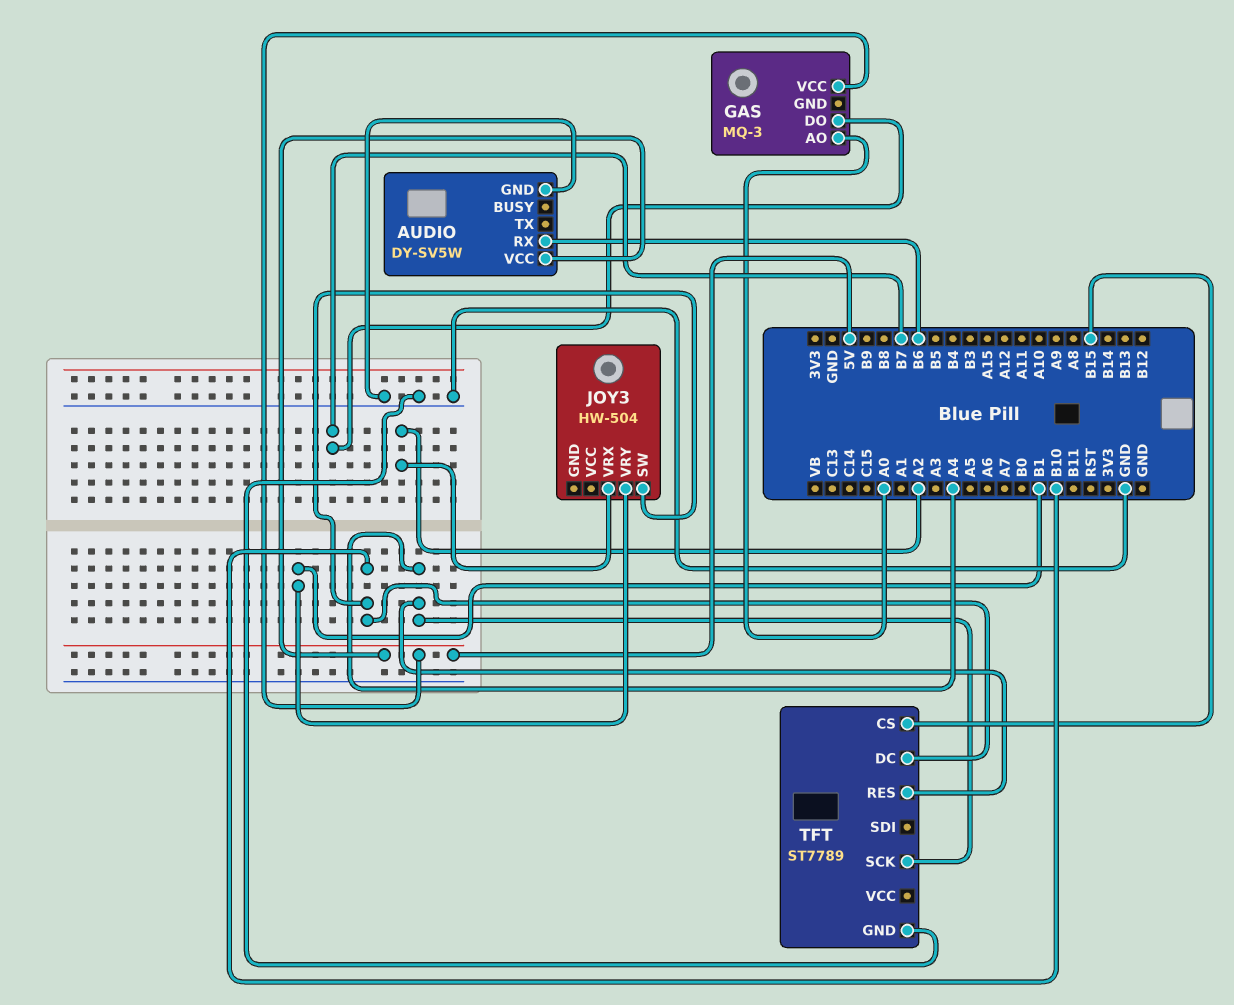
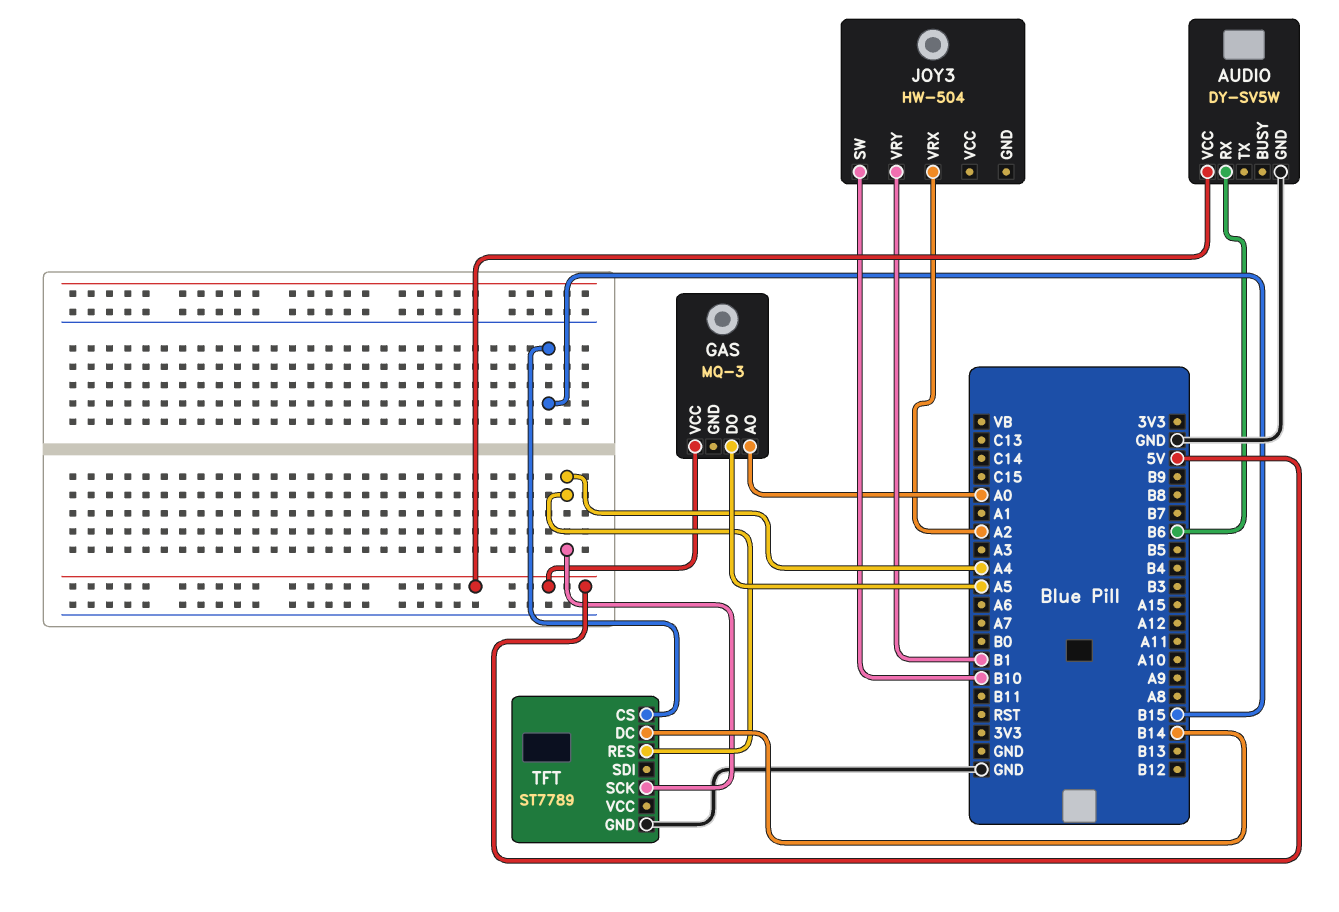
GAS pin DO: B7 -> A5
TFT pin DC: B10 -> B14

